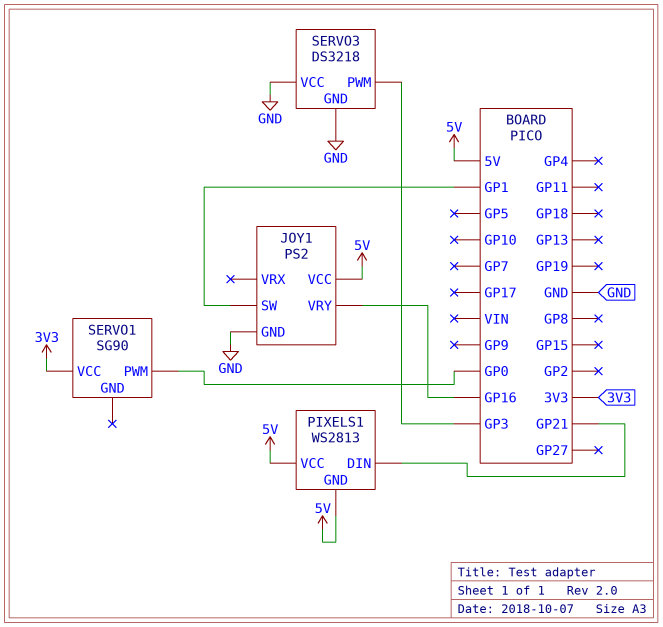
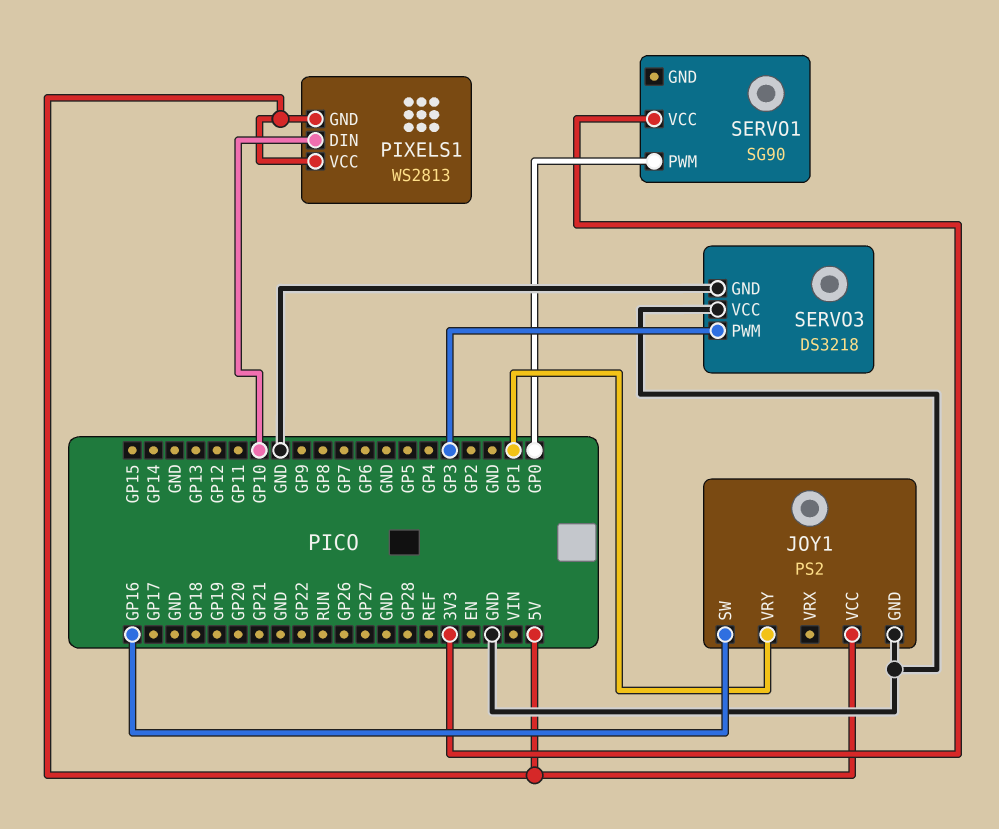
JOY1 pin SW: GP1 -> GP16
JOY1 pin VRY: GP16 -> GP1
PIXELS1 pin DIN: GP21 -> GP10

